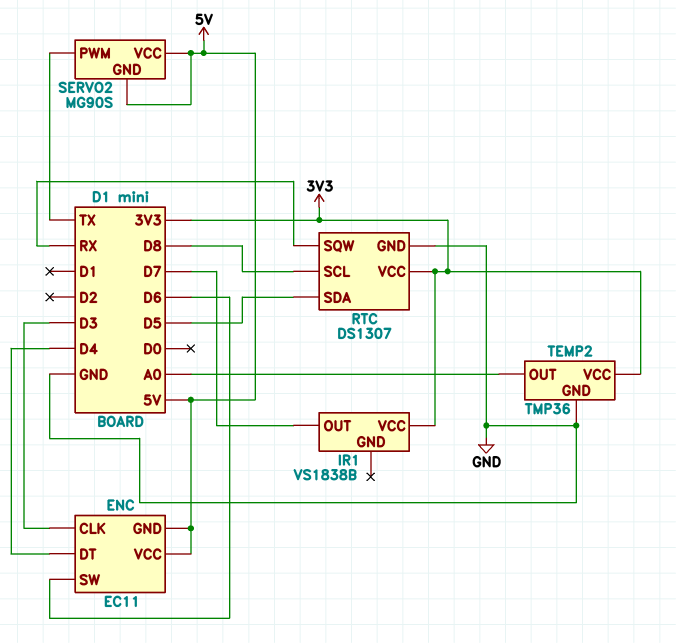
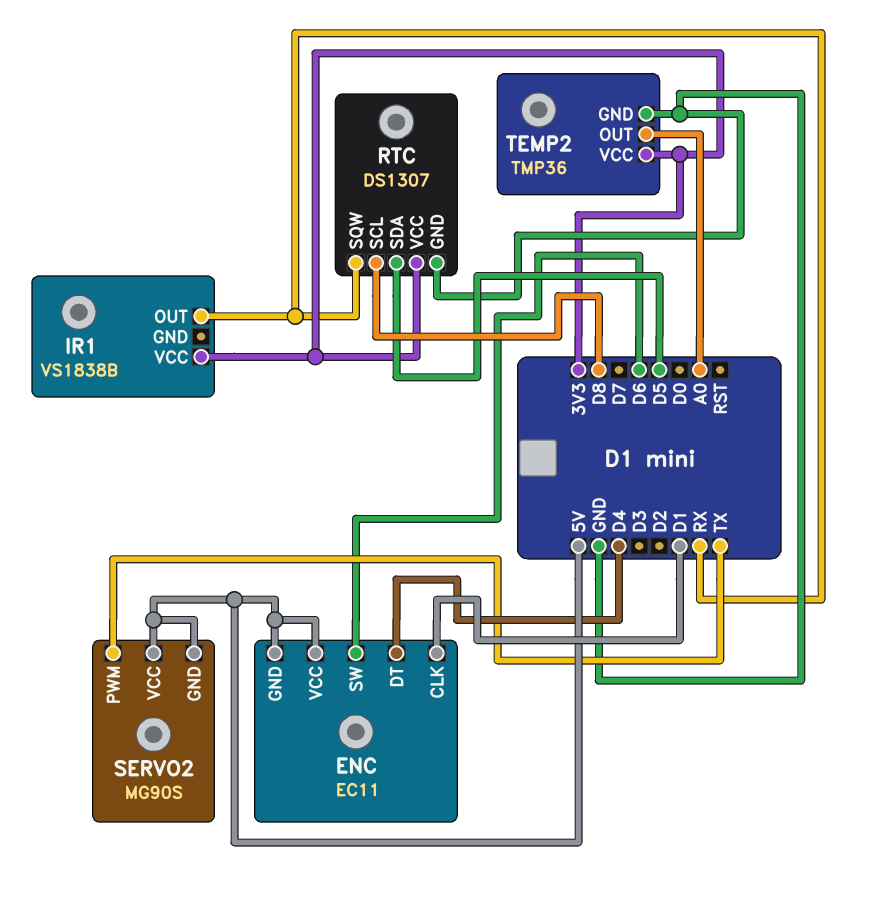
ENC pin CLK: D3 -> D1
IR1 pin OUT: D7 -> RX

